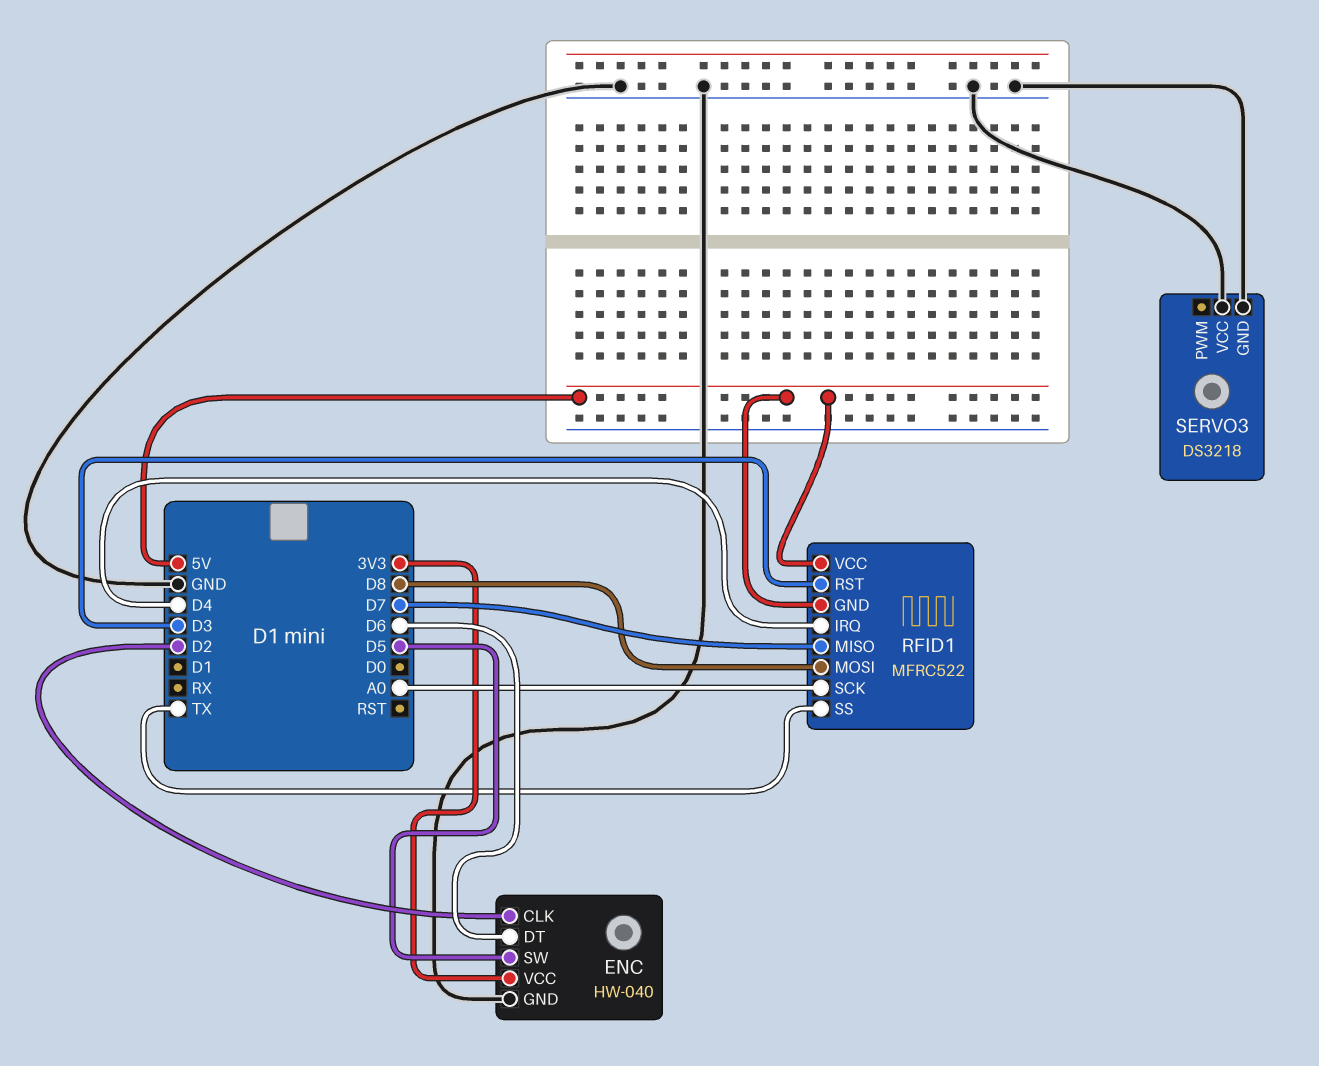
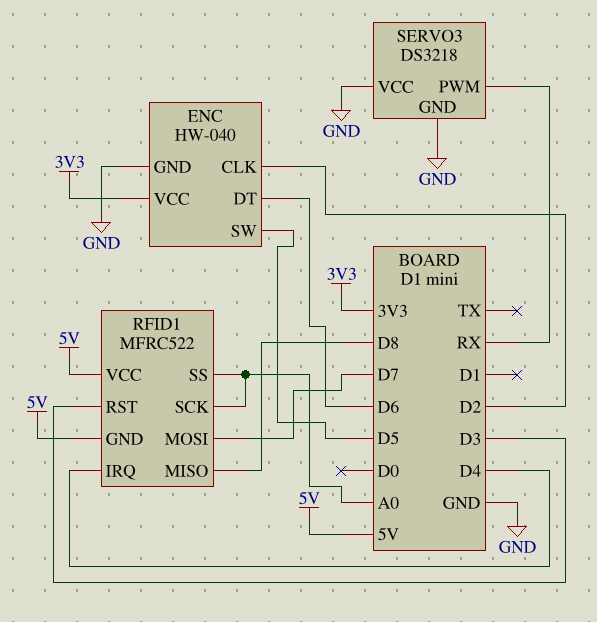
RFID1 pin MISO: D7 -> D8
RFID1 pin MOSI: D8 -> D7
RFID1 pin SS: TX -> A0
SERVO3 pin PWM: none -> RX

